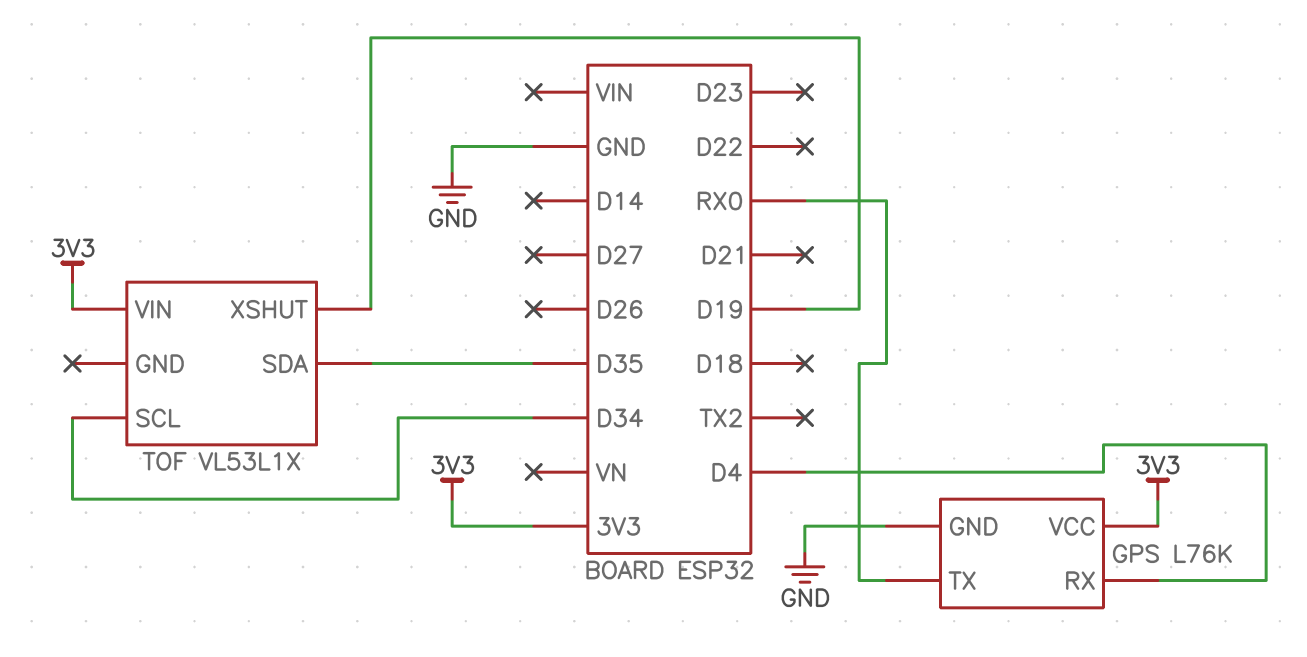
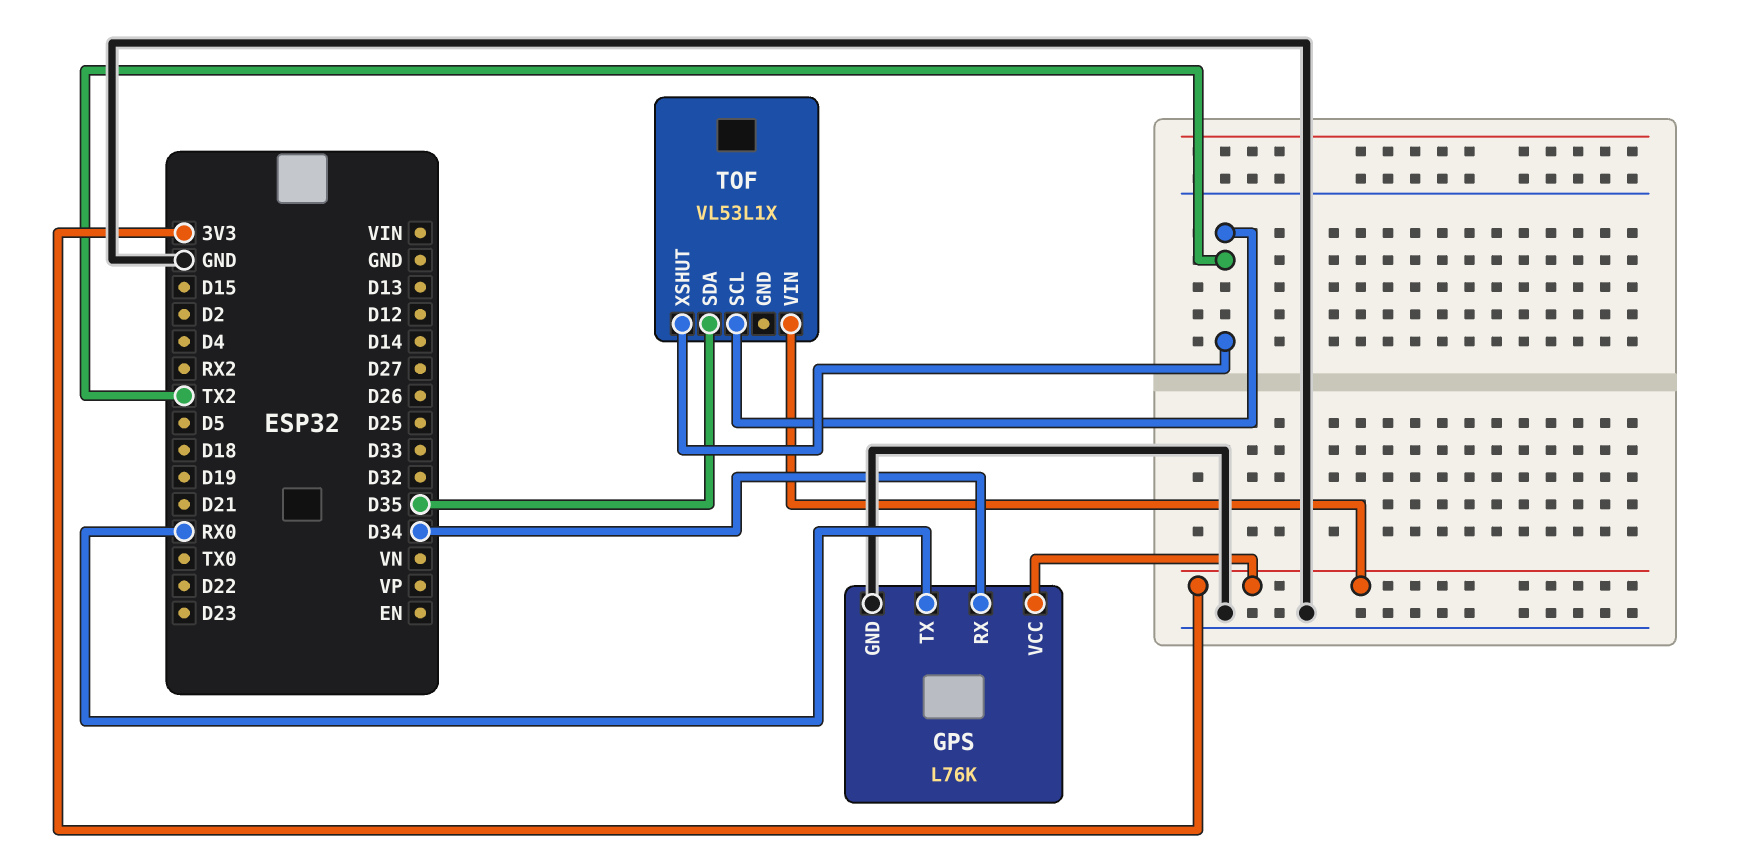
GPS pin RX: D4 -> D34
TOF pin SCL: D34 -> TX2
TOF pin XSHUT: D19 -> TX2

